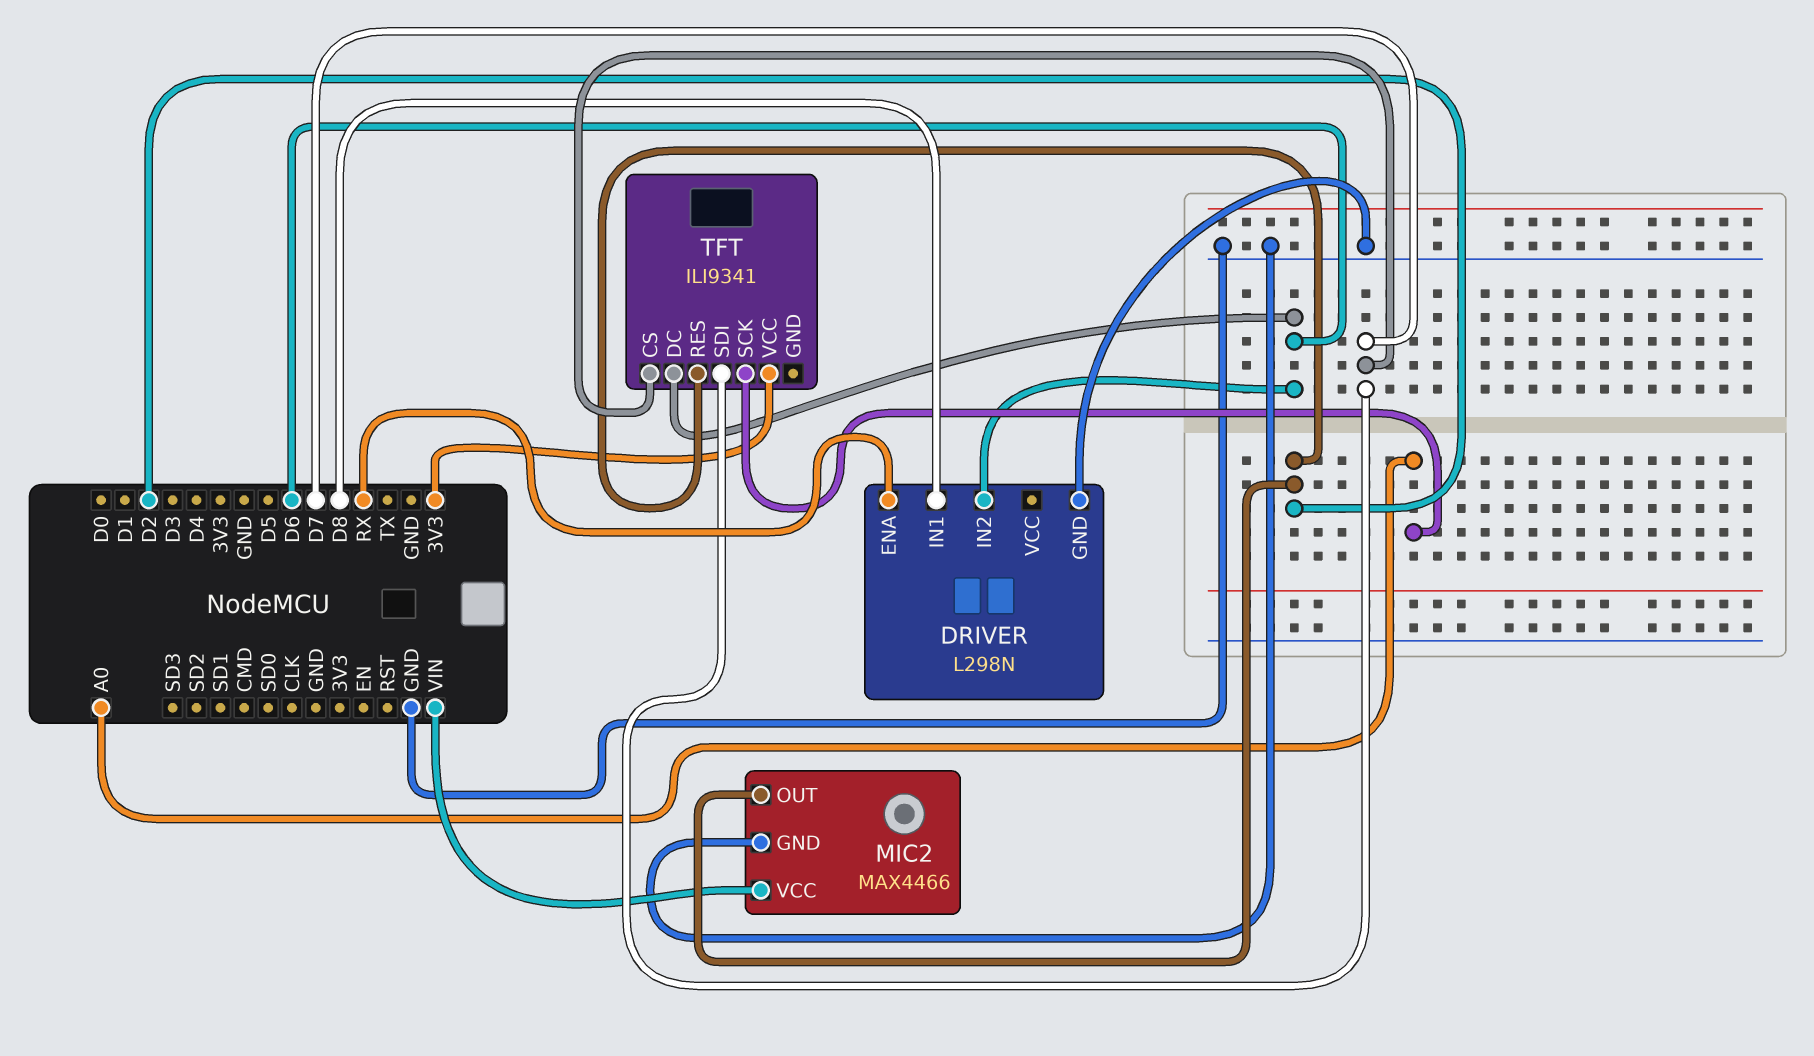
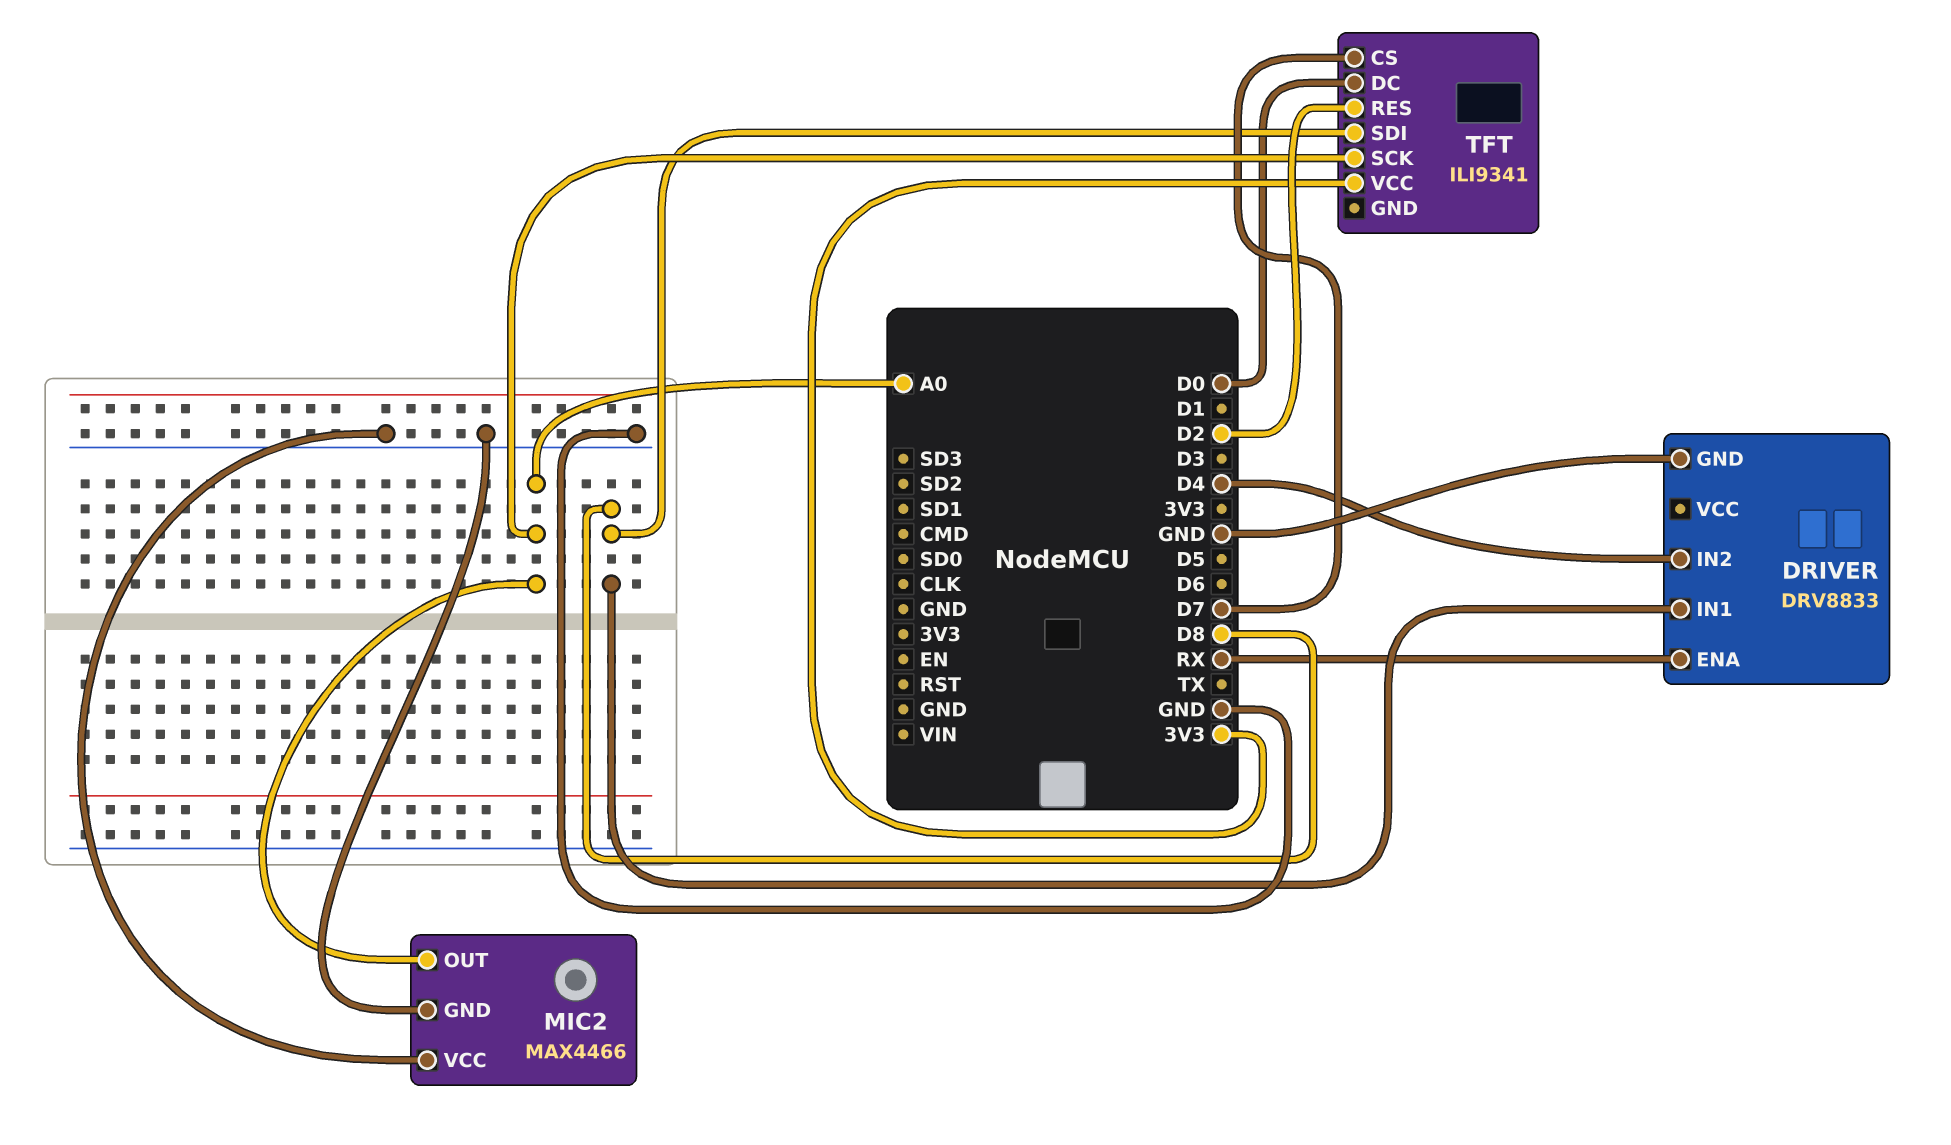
DRIVER: L298N -> DRV8833
DRIVER pin IN2: D6 -> D4
MIC2 pin OUT: D2 -> A0
MIC2 pin VCC: VIN -> GND
TFT pin DC: D6 -> D0
TFT pin SDI: D7 -> D8

